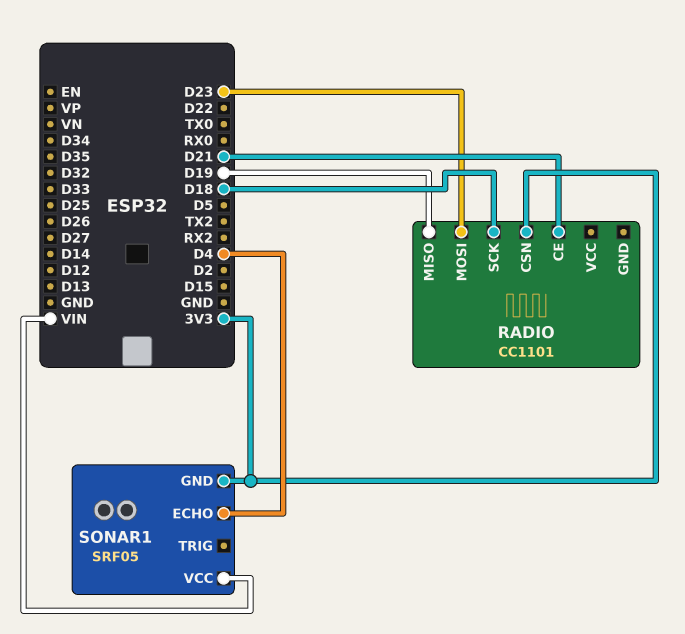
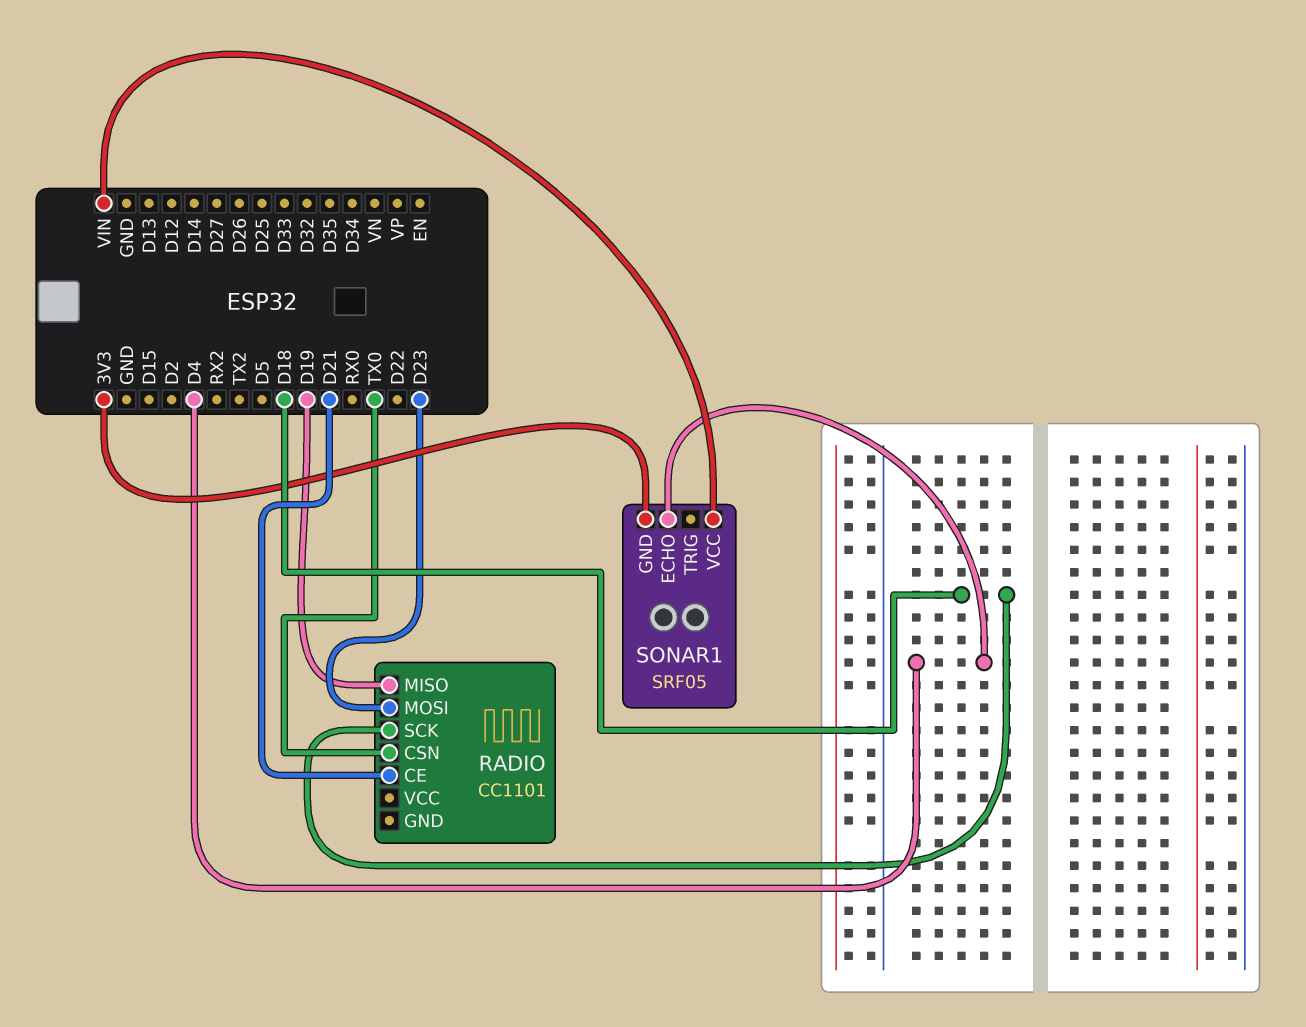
RADIO pin CSN: 3V3 -> TX0

